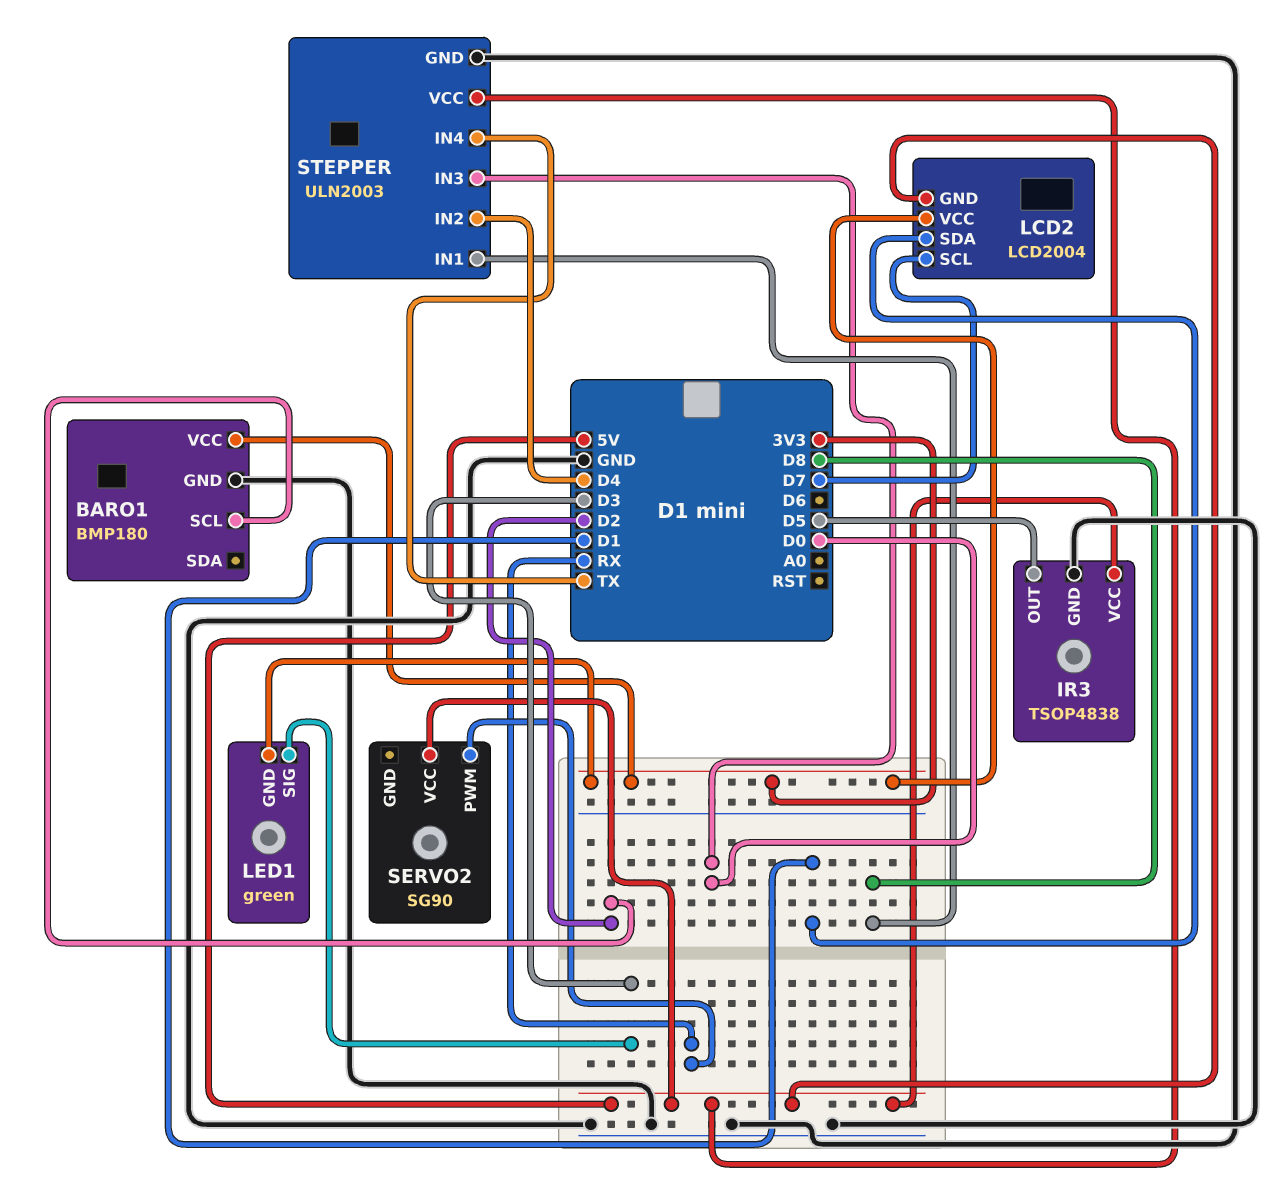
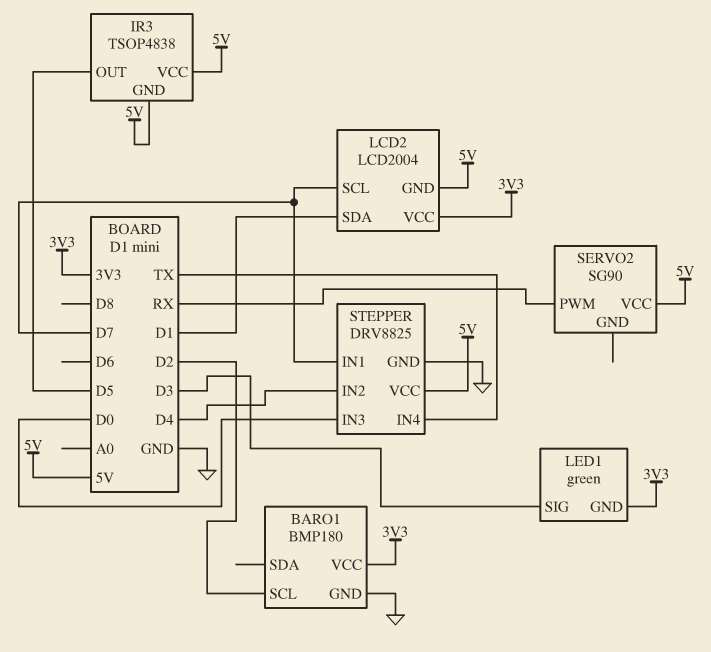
IR3 pin GND: GND -> 5V
STEPPER: ULN2003 -> DRV8825
STEPPER pin IN1: D8 -> D7

